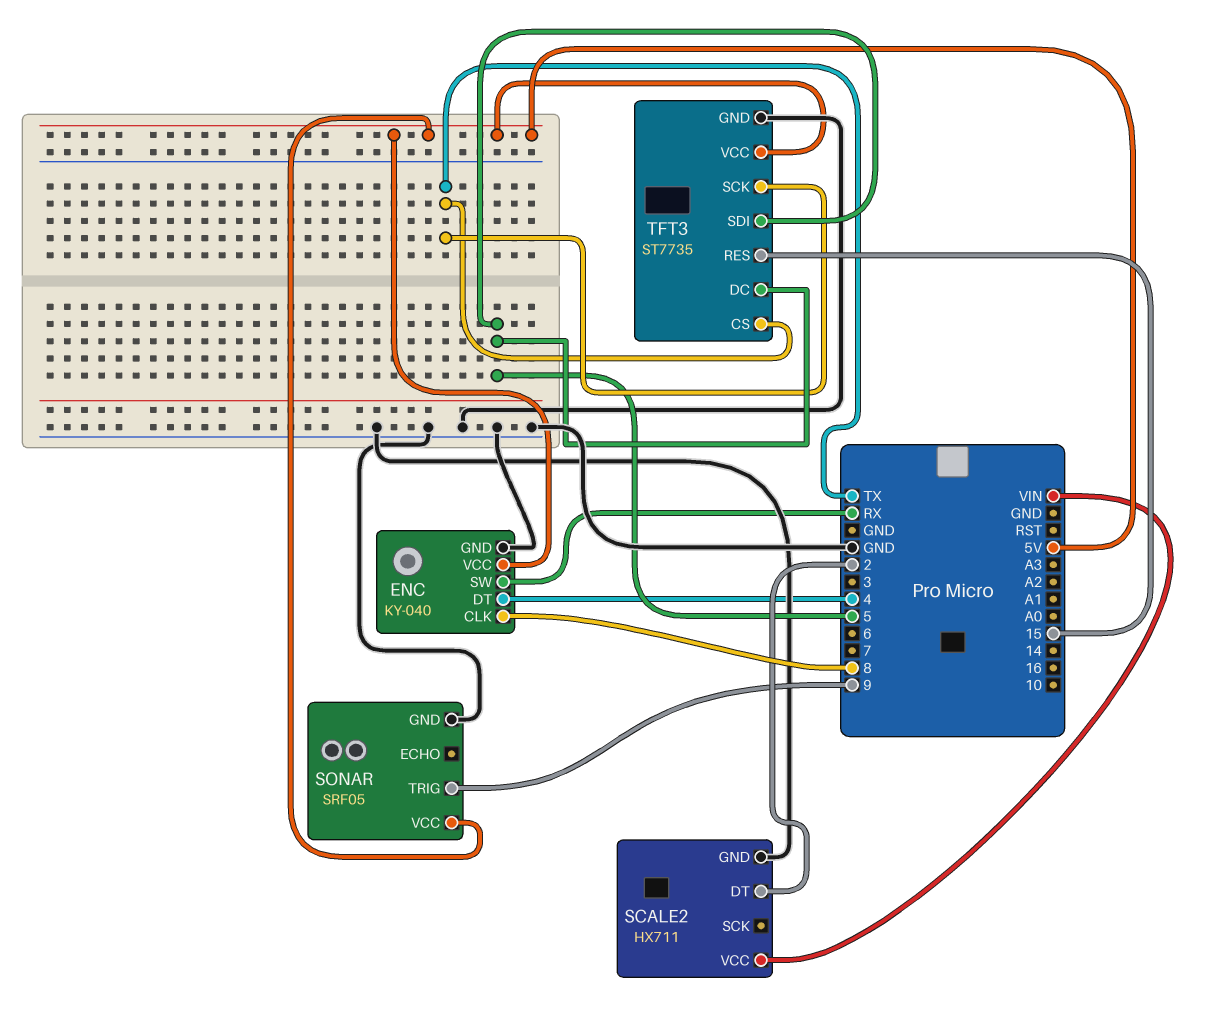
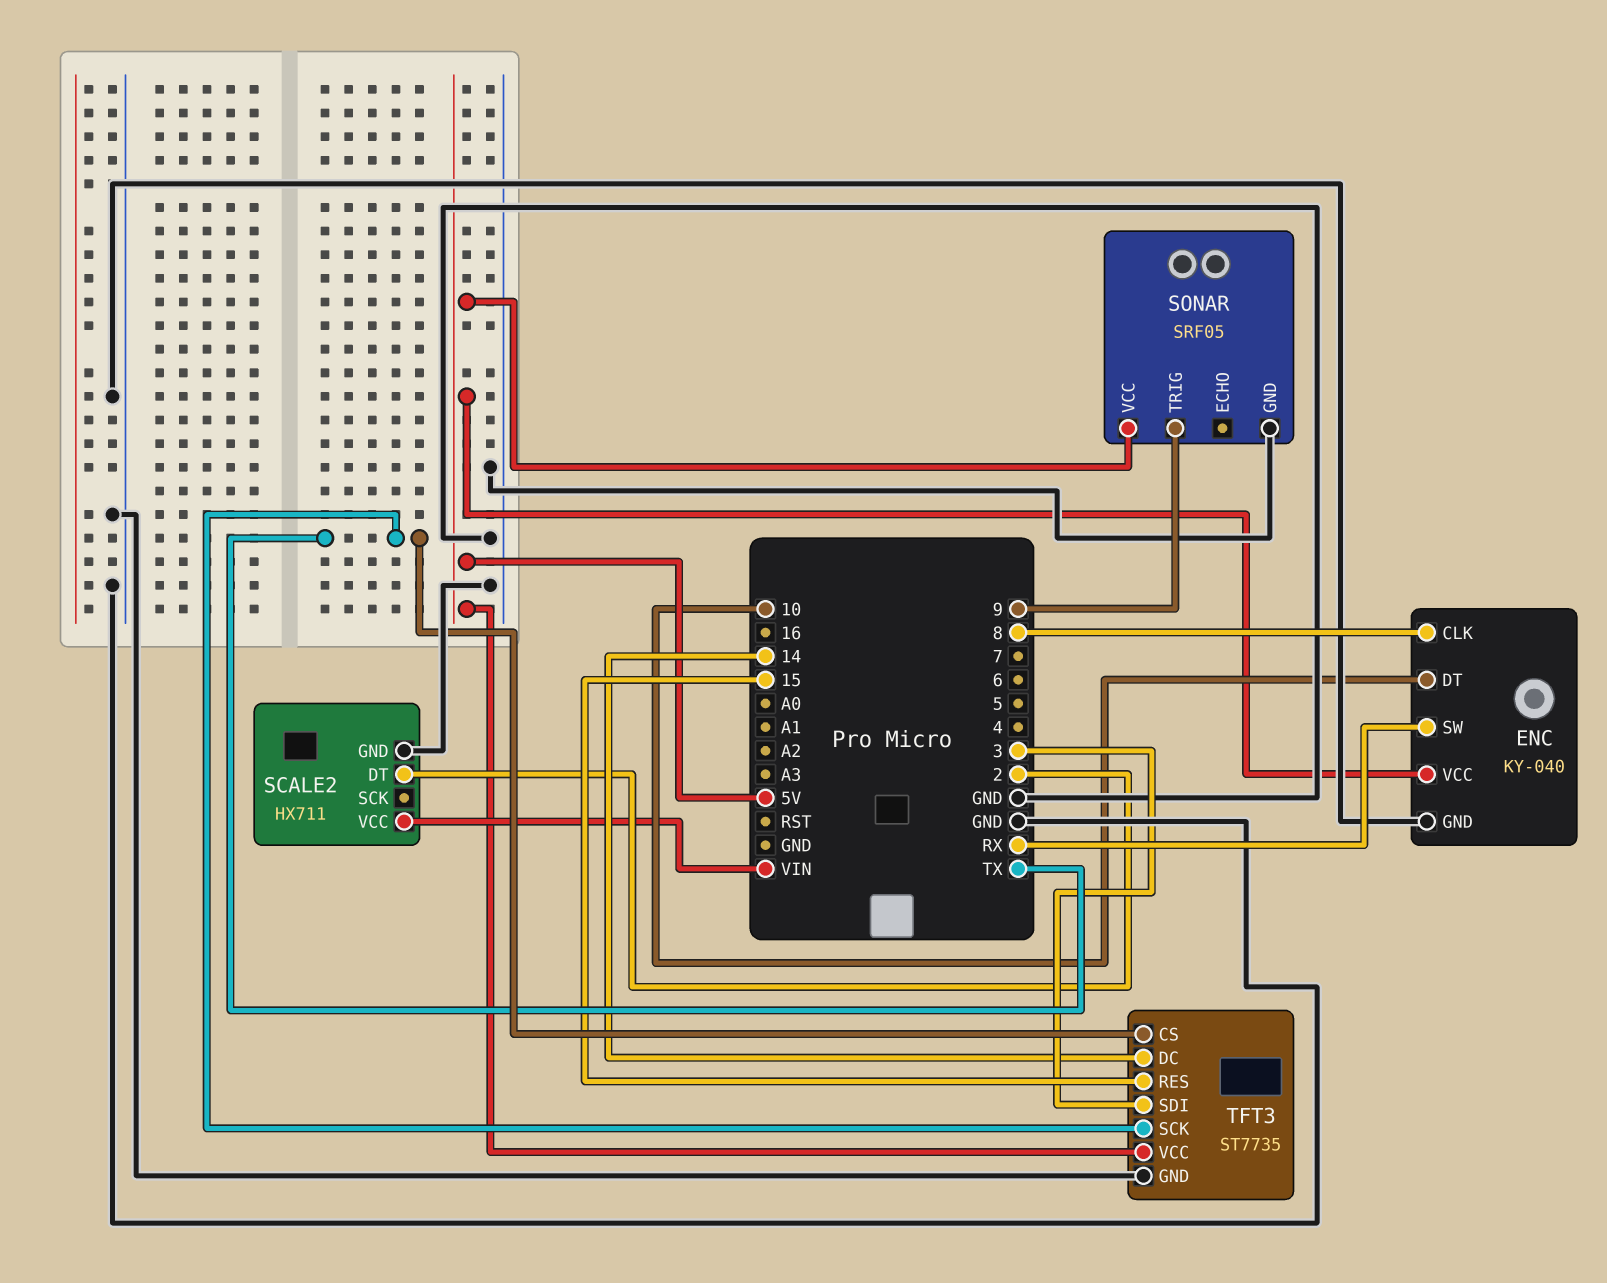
ENC pin DT: 4 -> 10
TFT3 pin DC: 5 -> 14
TFT3 pin SDI: 5 -> 3

